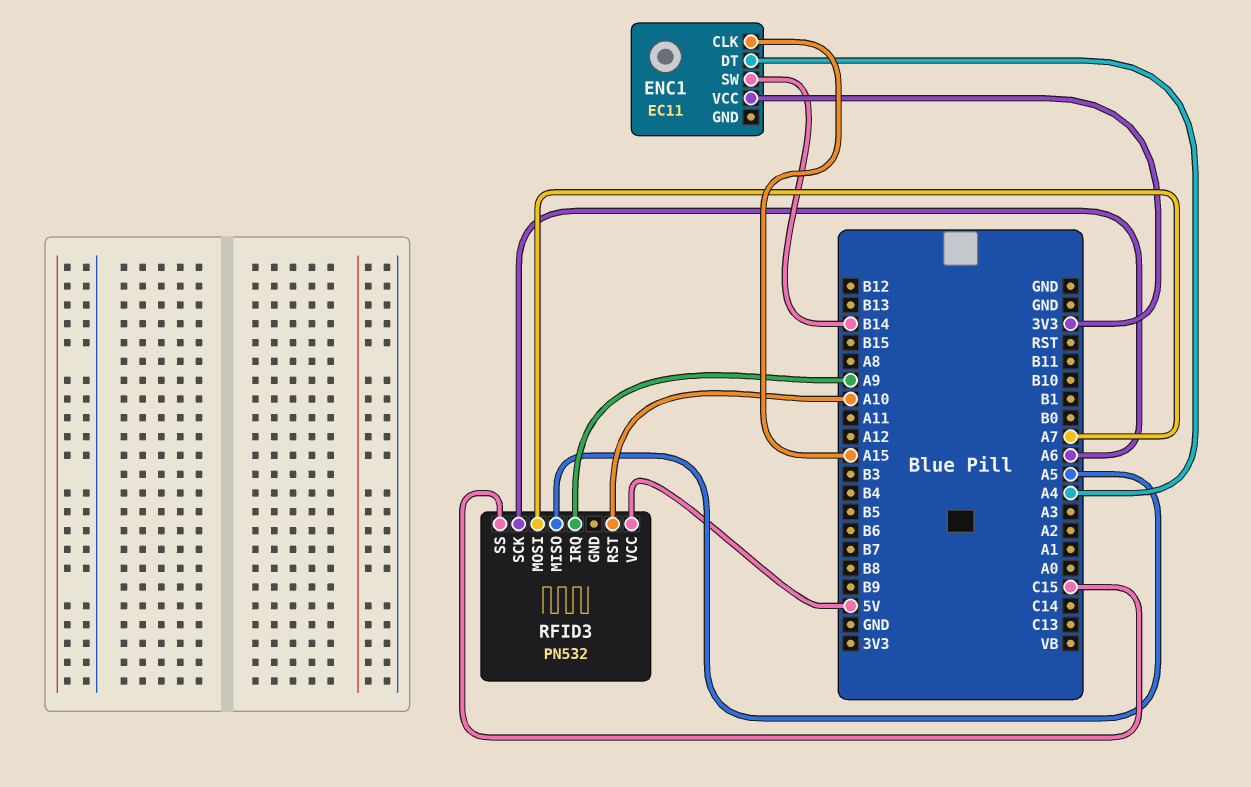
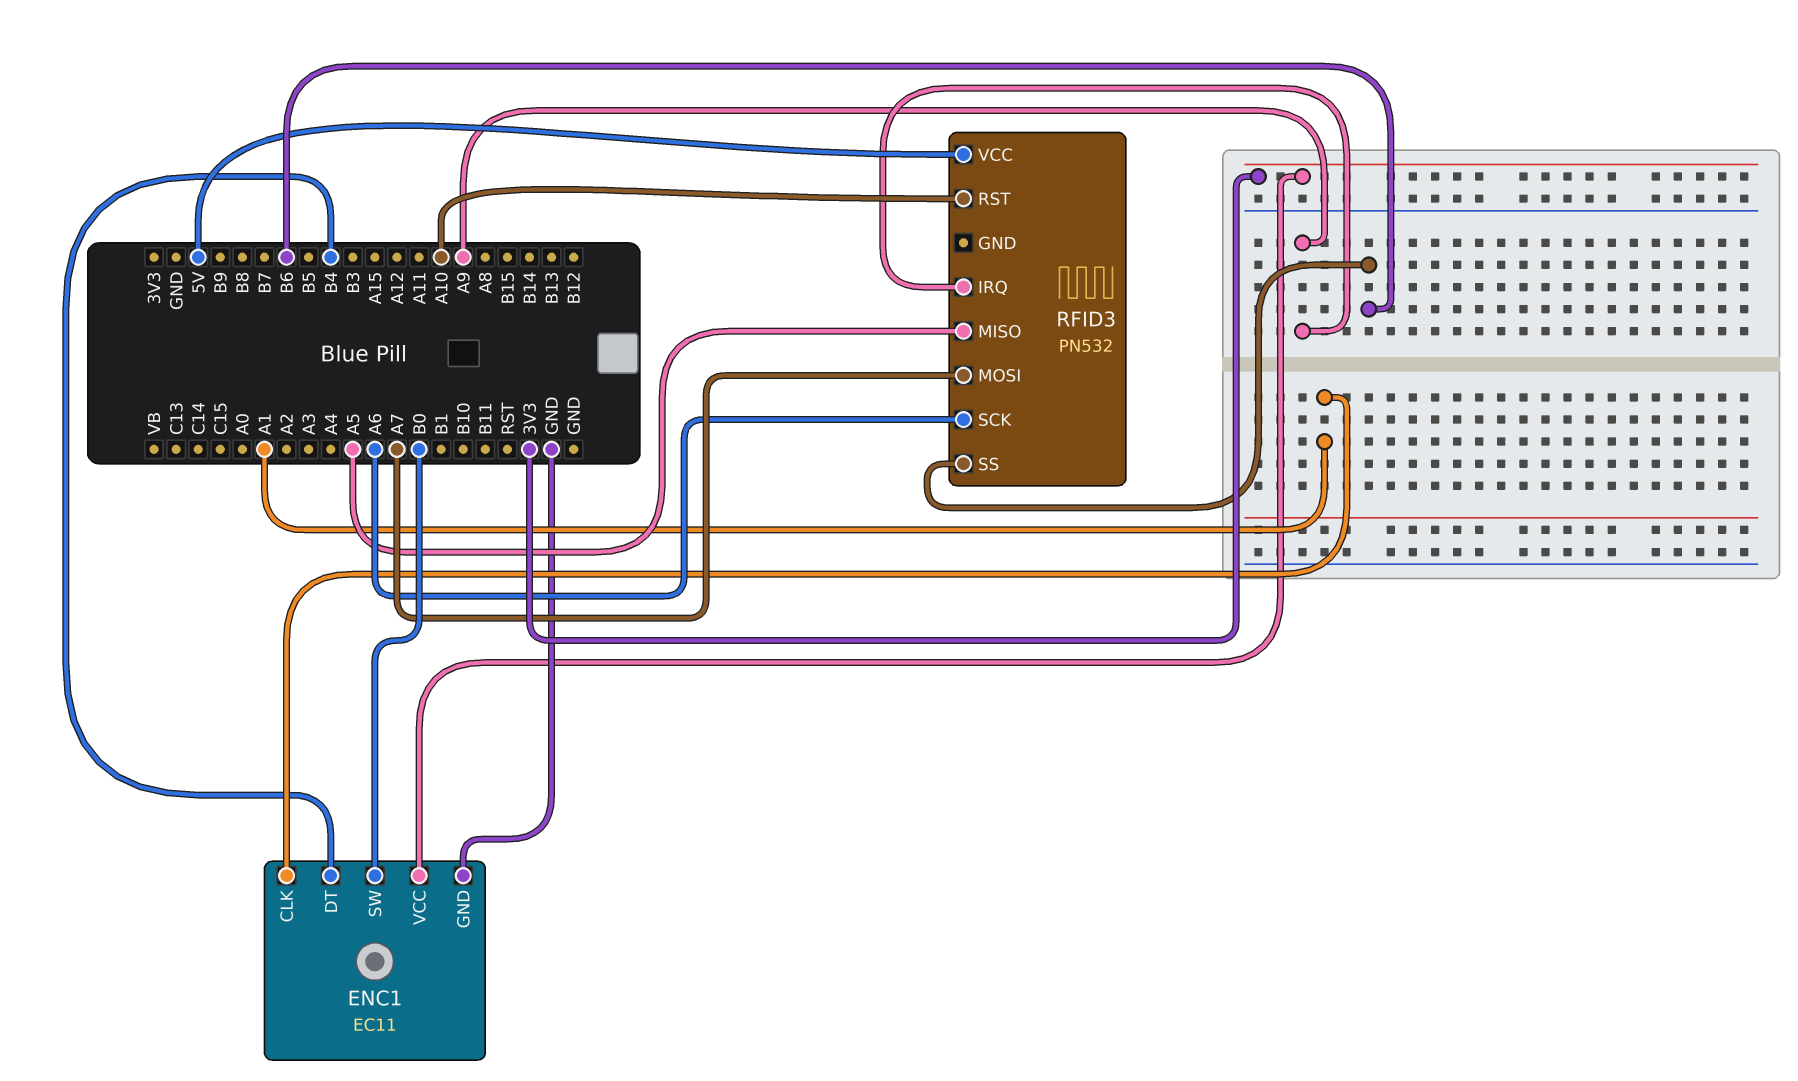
ENC1 pin CLK: A15 -> A1
ENC1 pin DT: A4 -> B4
ENC1 pin GND: none -> GND
ENC1 pin SW: B14 -> B0
RFID3 pin SS: C15 -> B6

